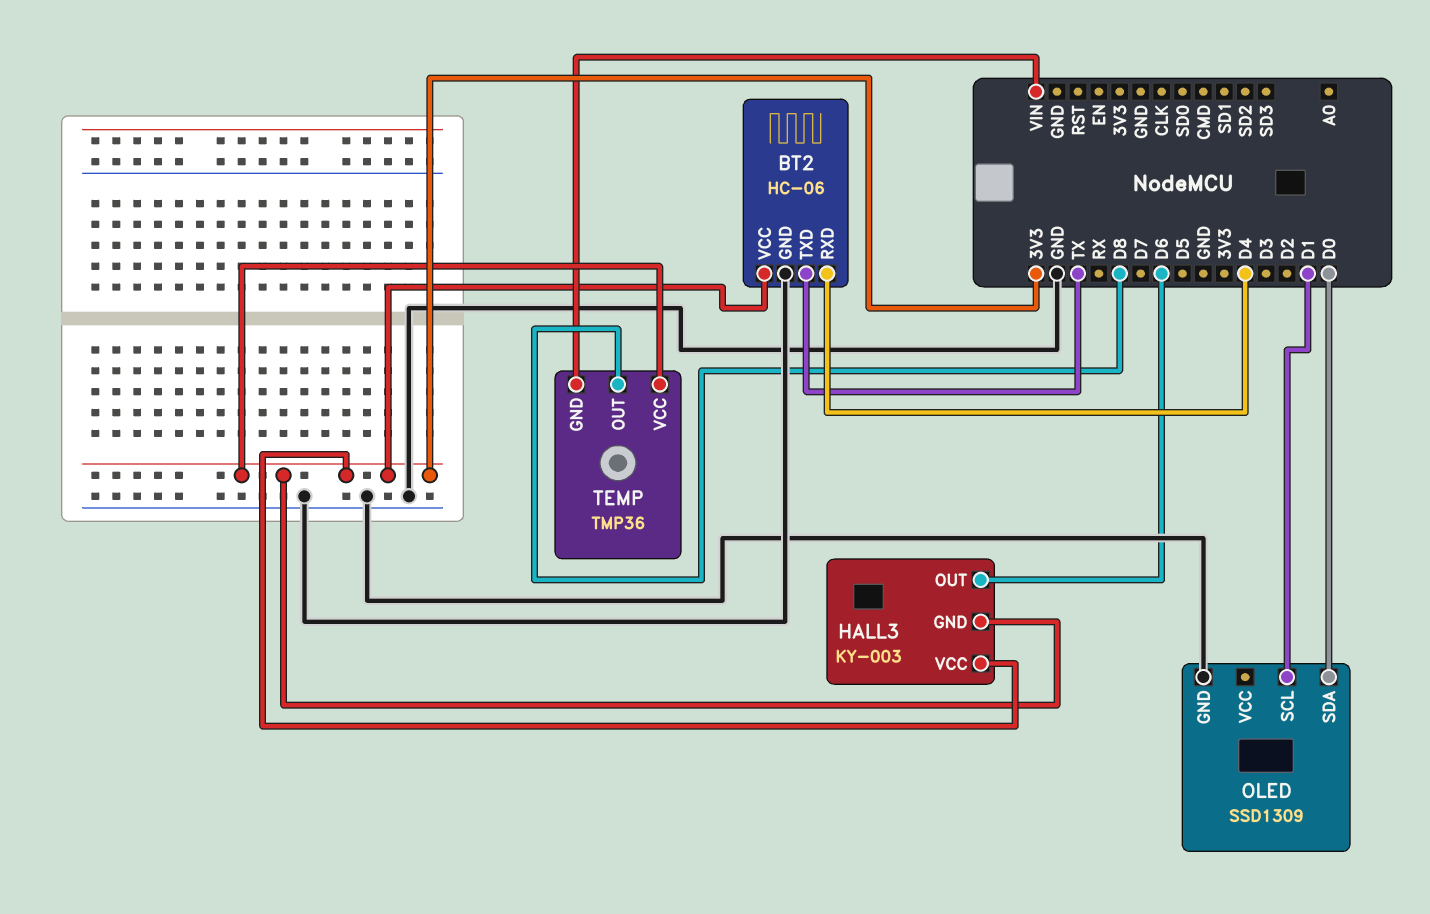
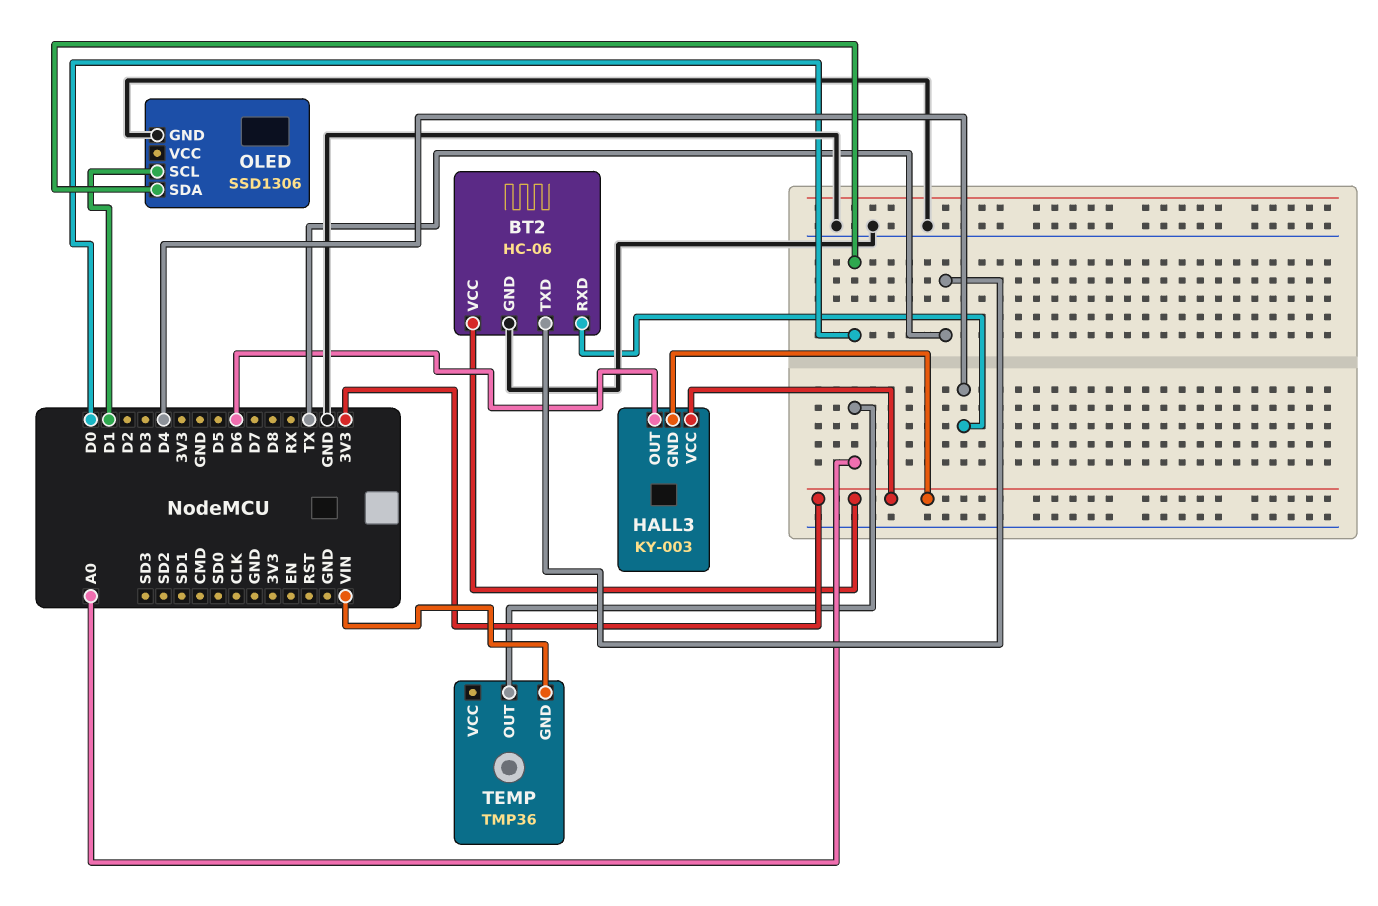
OLED: SSD1309 -> SSD1306
TEMP pin OUT: D8 -> A0
TEMP pin VCC: 3V3 -> none

